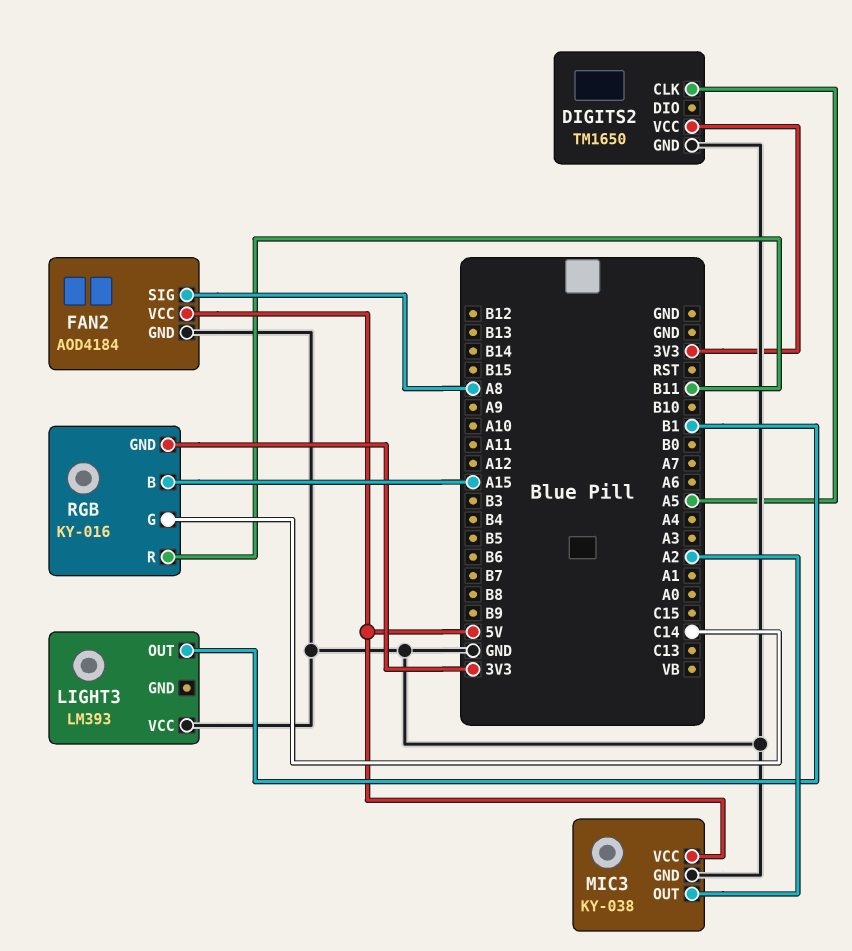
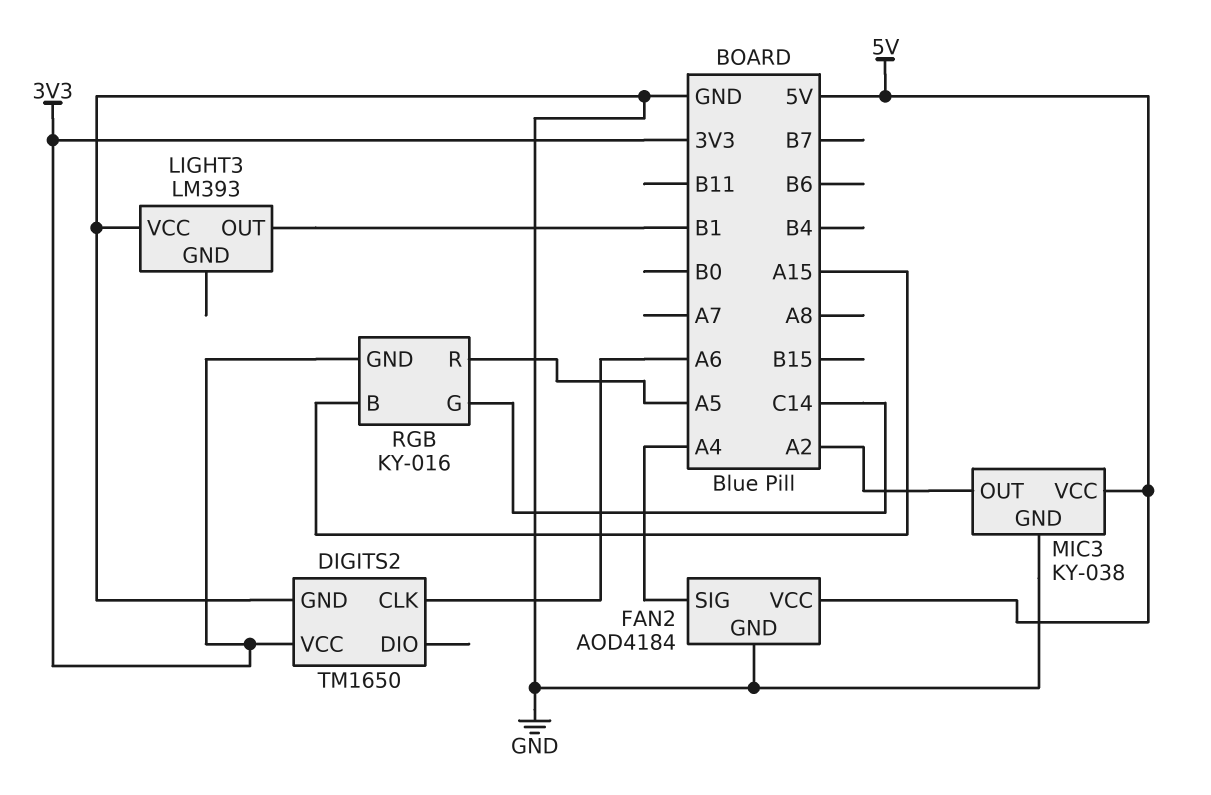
DIGITS2 pin CLK: A5 -> A6
FAN2 pin SIG: A8 -> A4
RGB pin R: B11 -> A5

